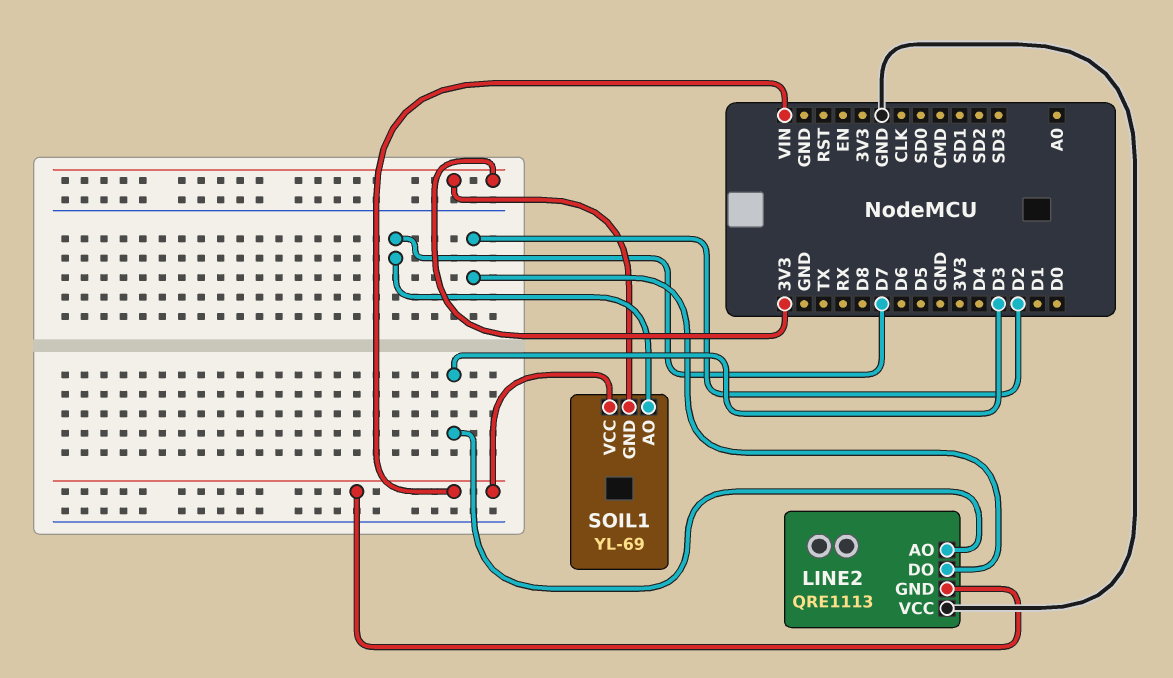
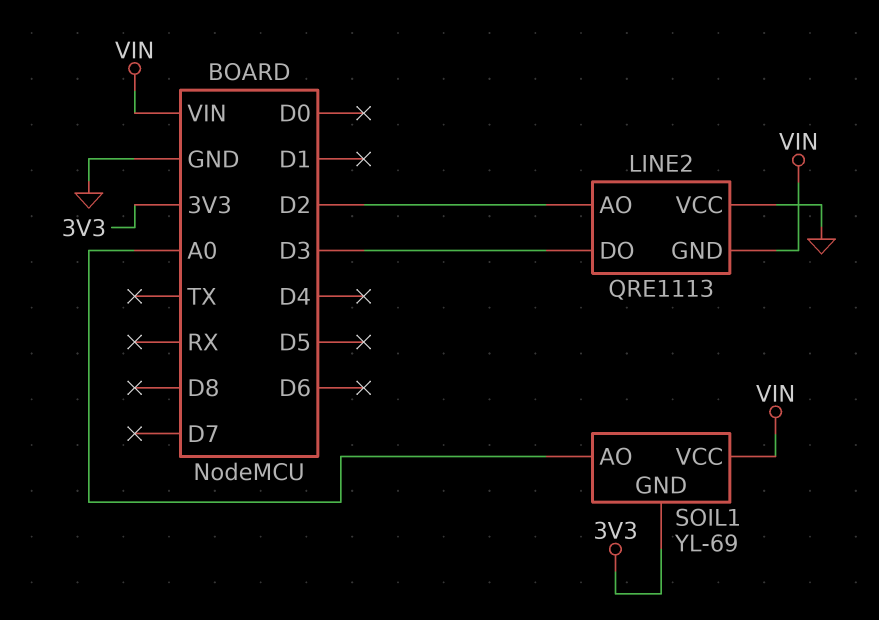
LINE2 pin AO: D3 -> D2
LINE2 pin DO: D2 -> D3
SOIL1 pin AO: D7 -> A0

